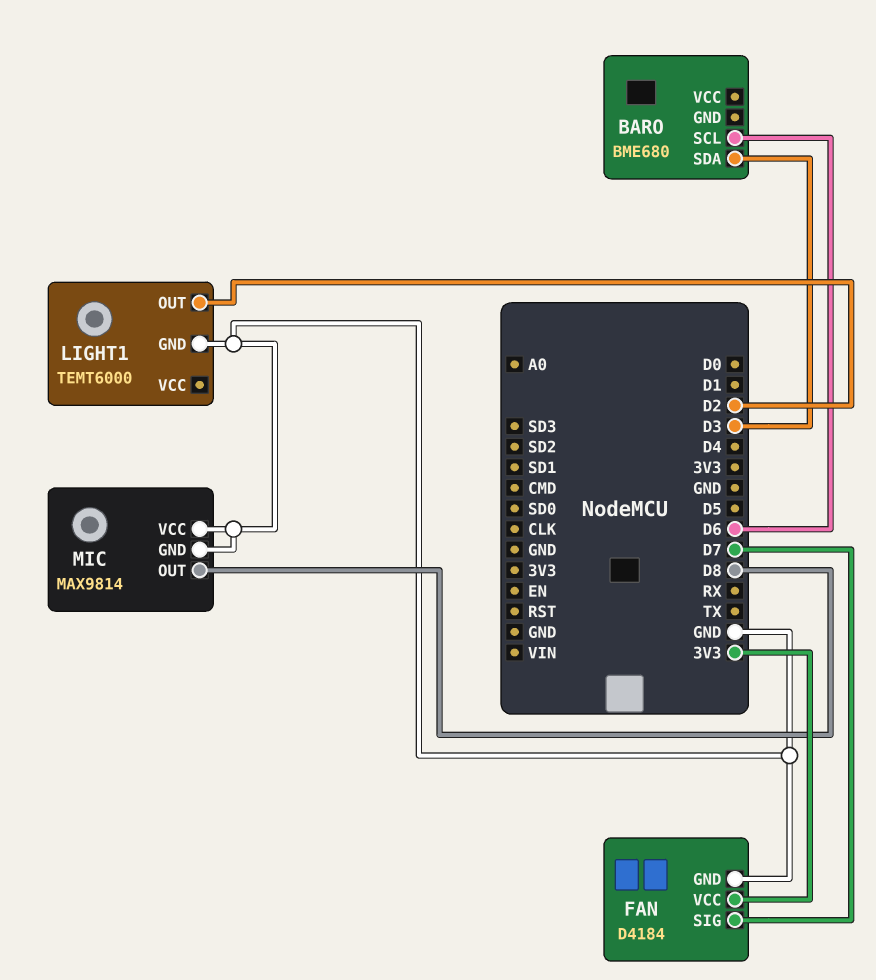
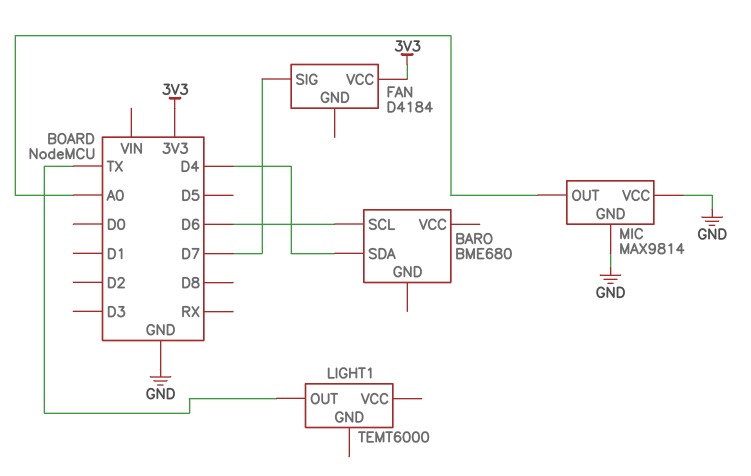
BARO pin SDA: D3 -> D4
FAN pin GND: GND -> none
LIGHT1 pin GND: GND -> none
LIGHT1 pin OUT: D2 -> TX
MIC pin OUT: D8 -> A0

